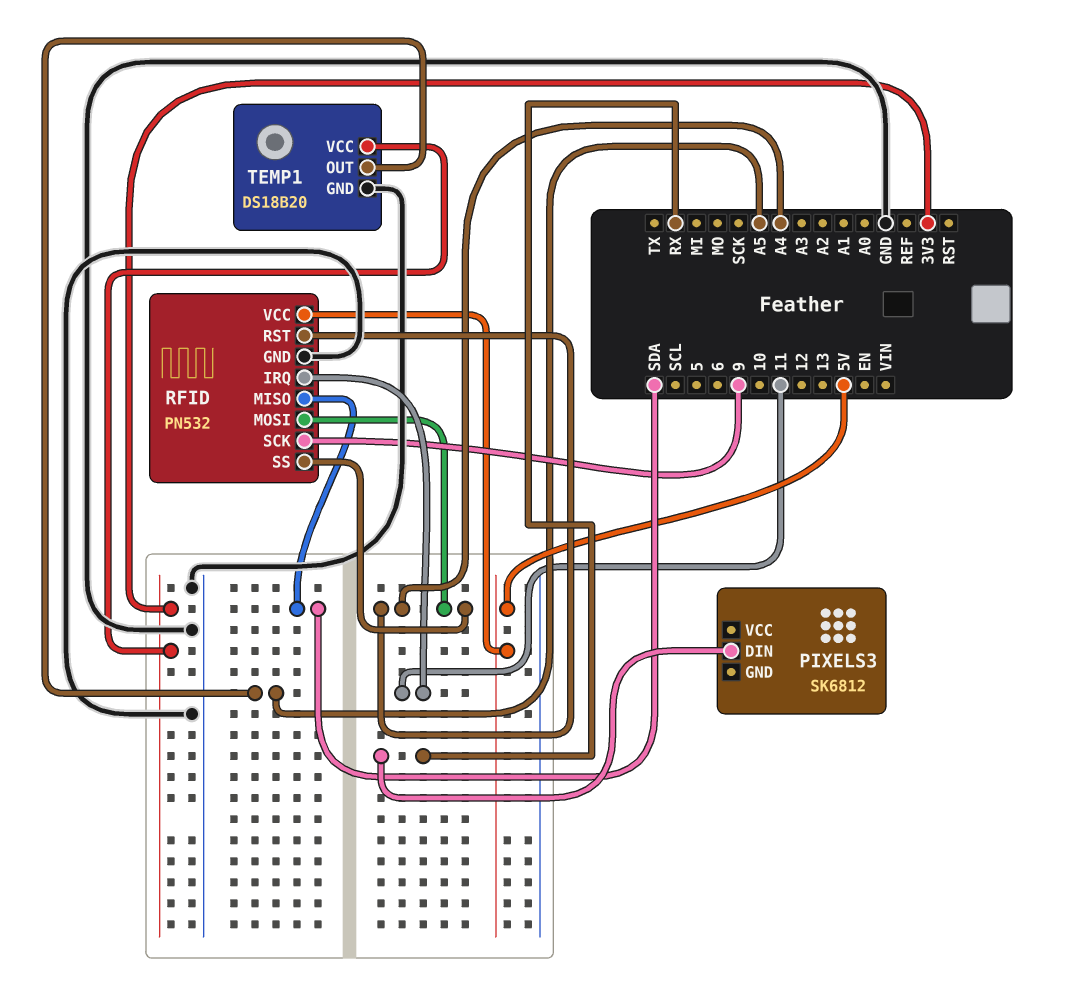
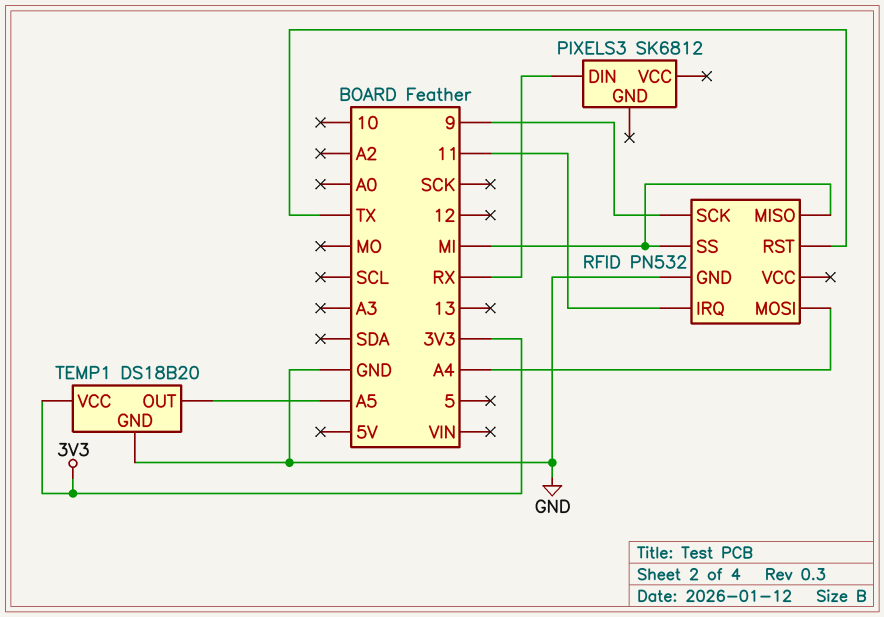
RFID pin MISO: SDA -> MI
RFID pin RST: A4 -> TX
RFID pin SS: A4 -> MI
RFID pin VCC: 5V -> none

